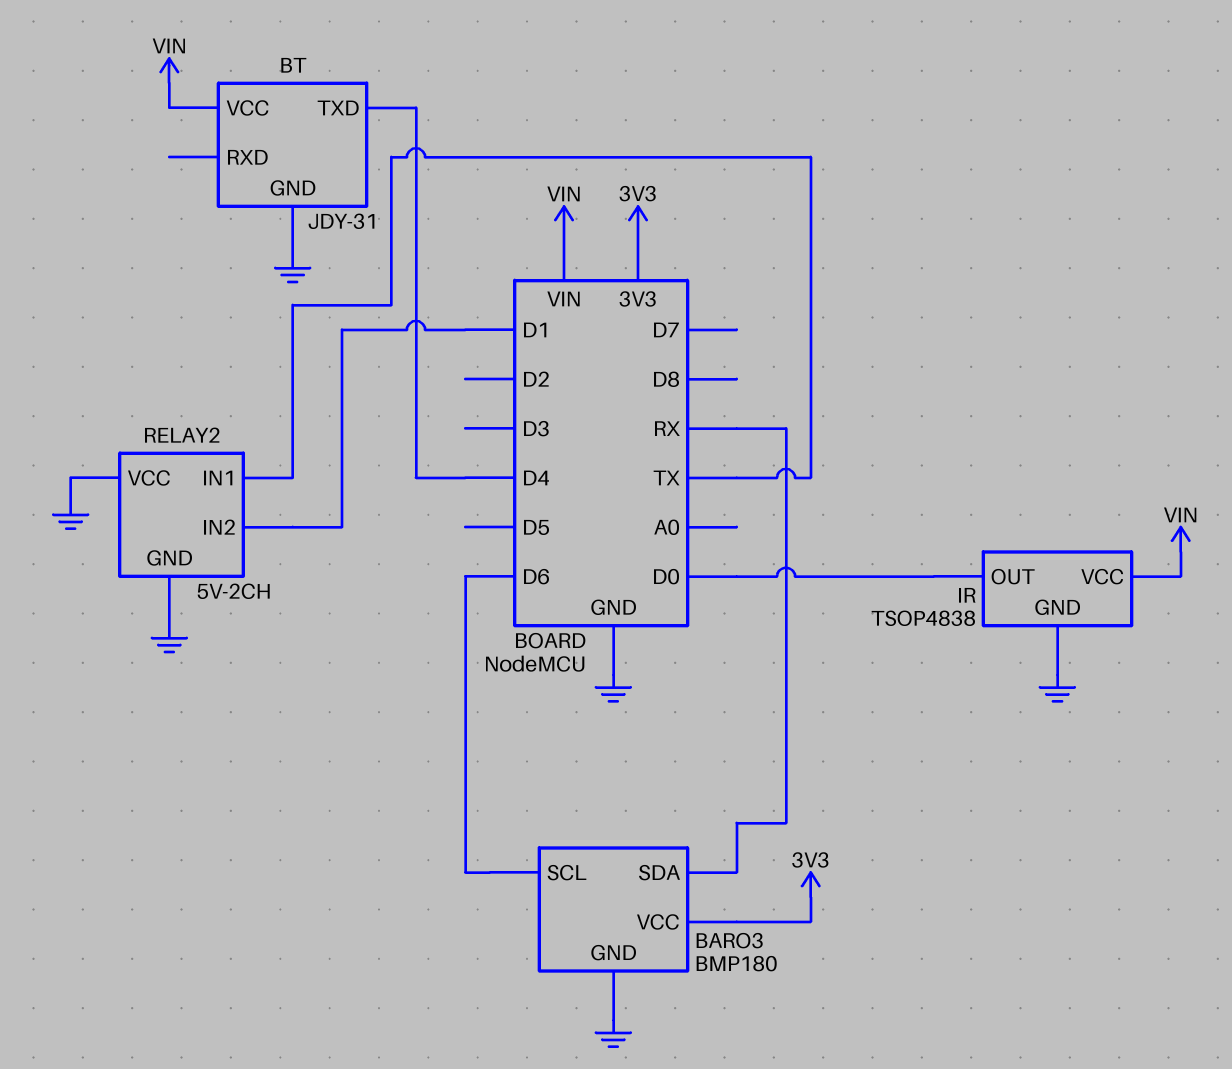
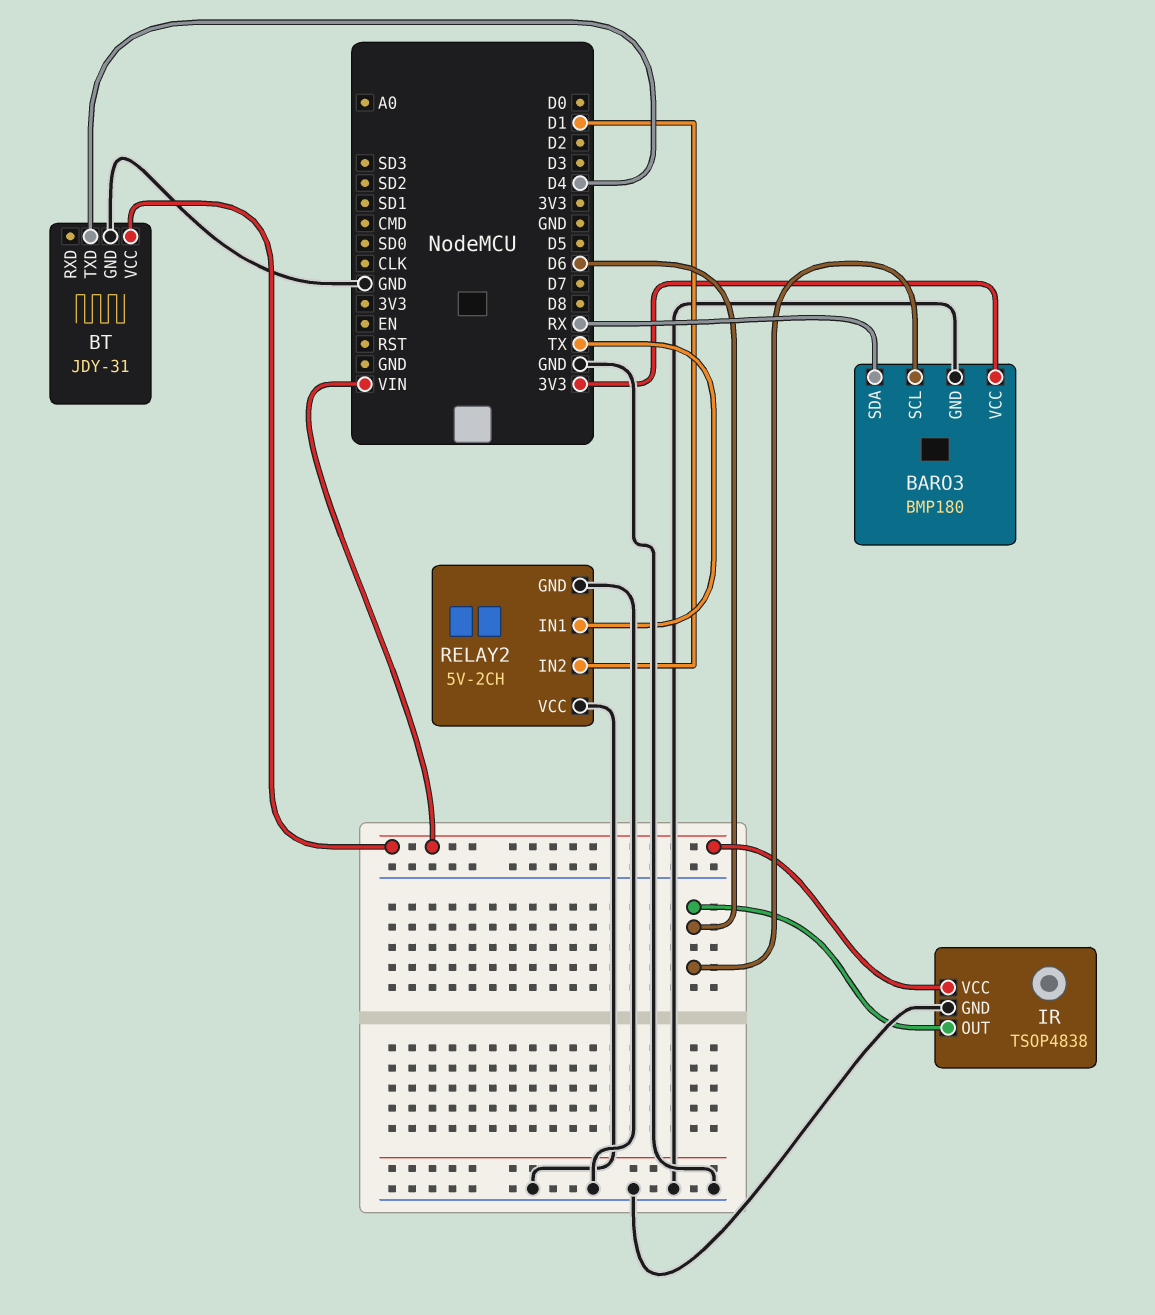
IR pin OUT: D0 -> D6

